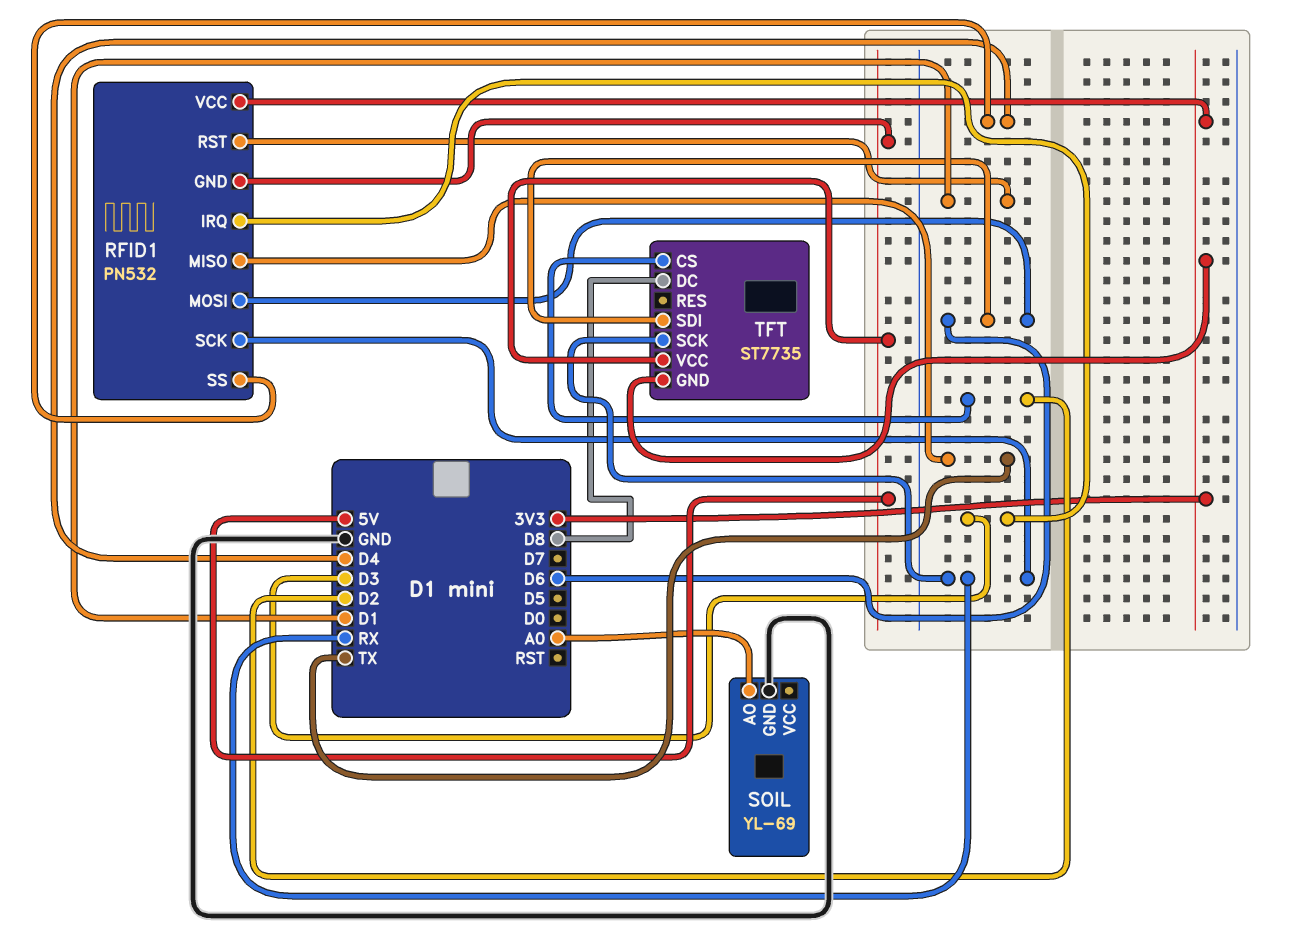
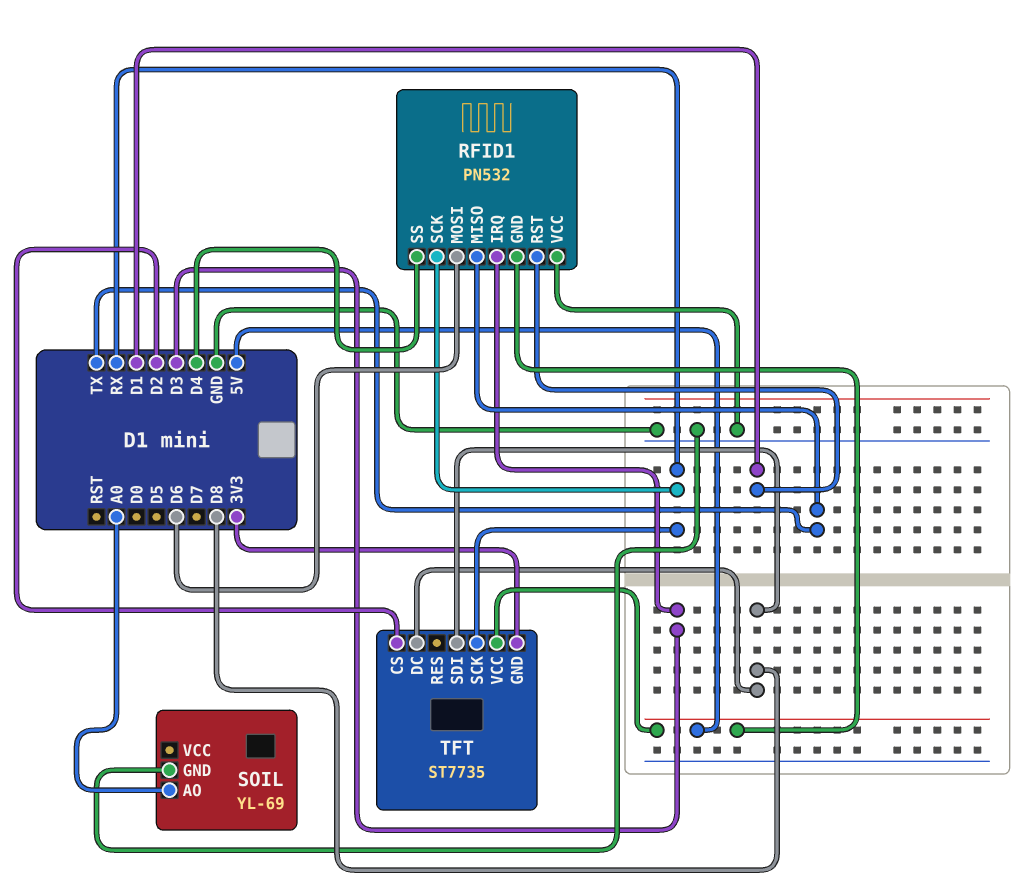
RFID1 pin VCC: 3V3 -> GND
TFT pin SDI: D6 -> D8

